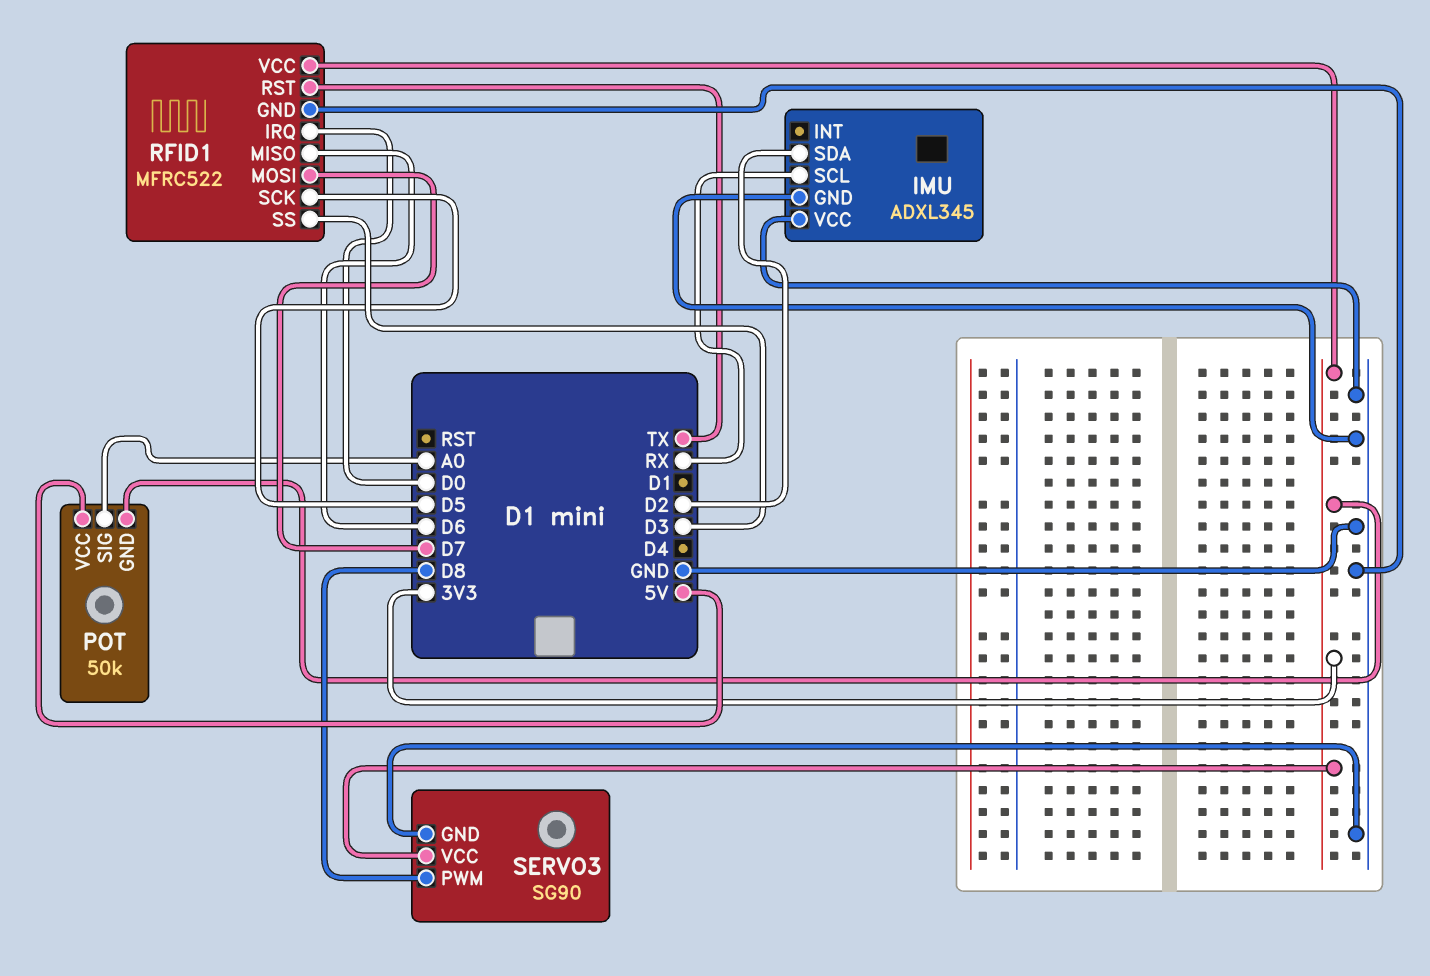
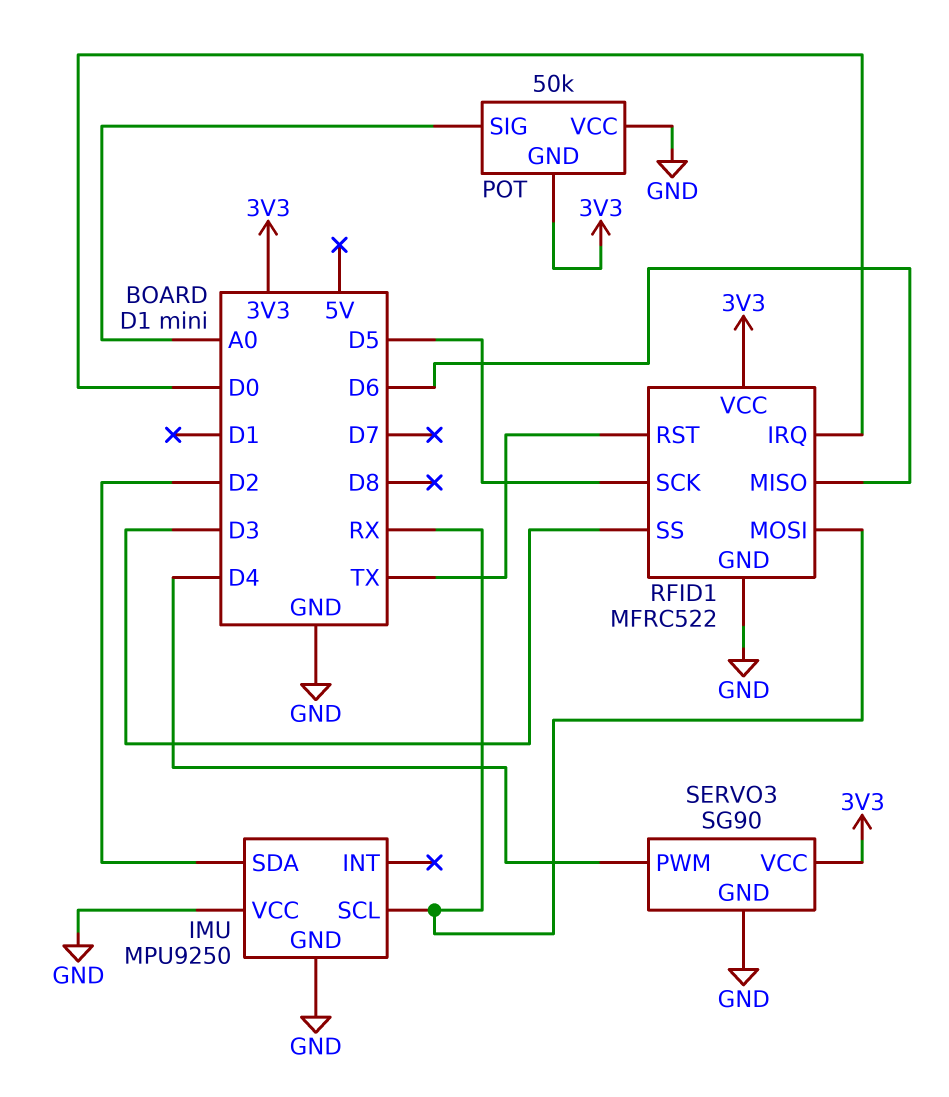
IMU: ADXL345 -> MPU9250
POT pin VCC: 5V -> GND
RFID1 pin MOSI: D7 -> RX
SERVO3 pin PWM: D8 -> D4

